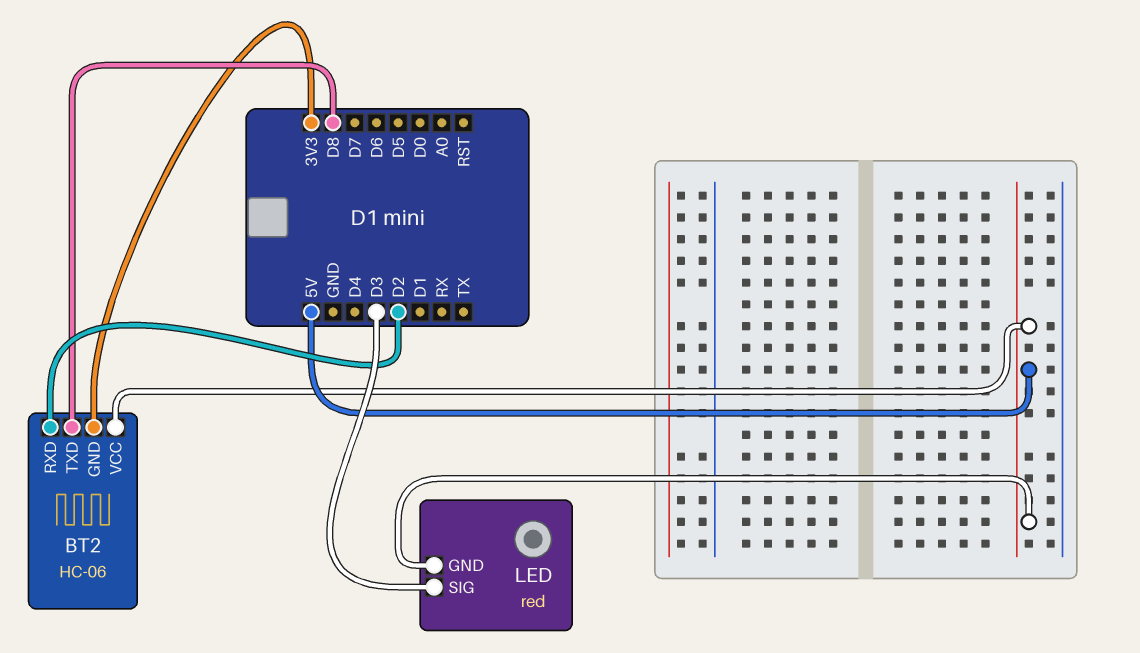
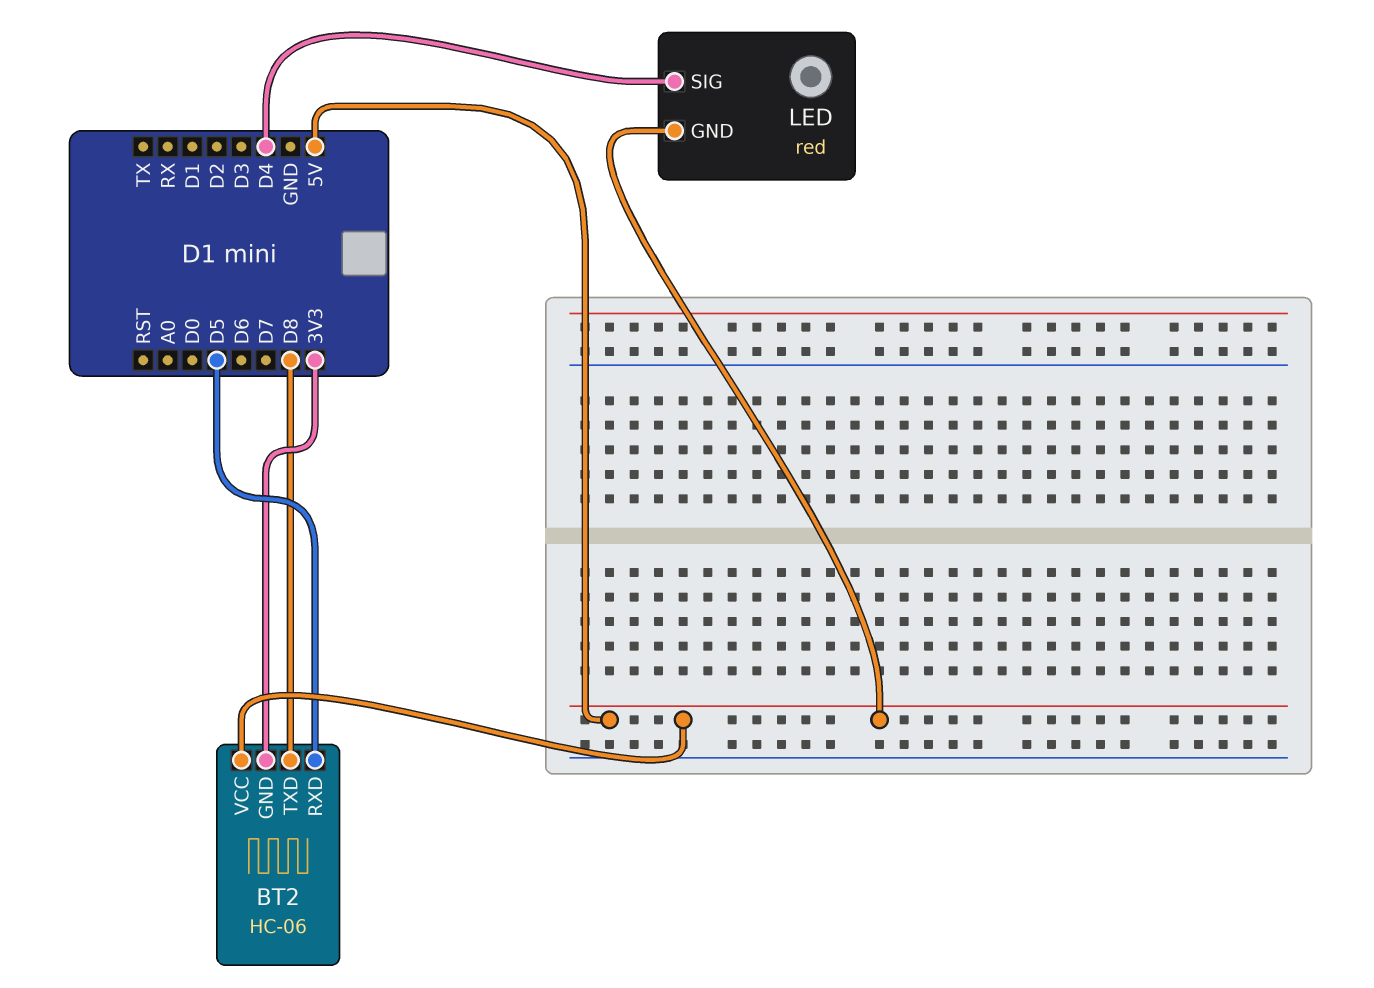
BT2 pin RXD: D2 -> D5
LED pin SIG: D3 -> D4

